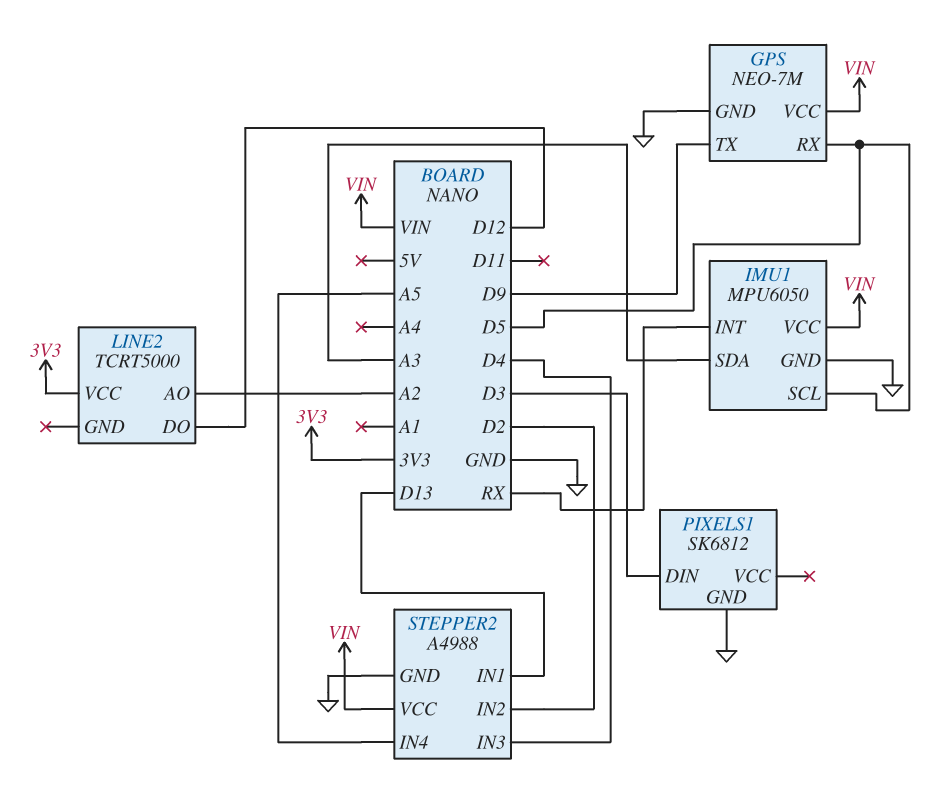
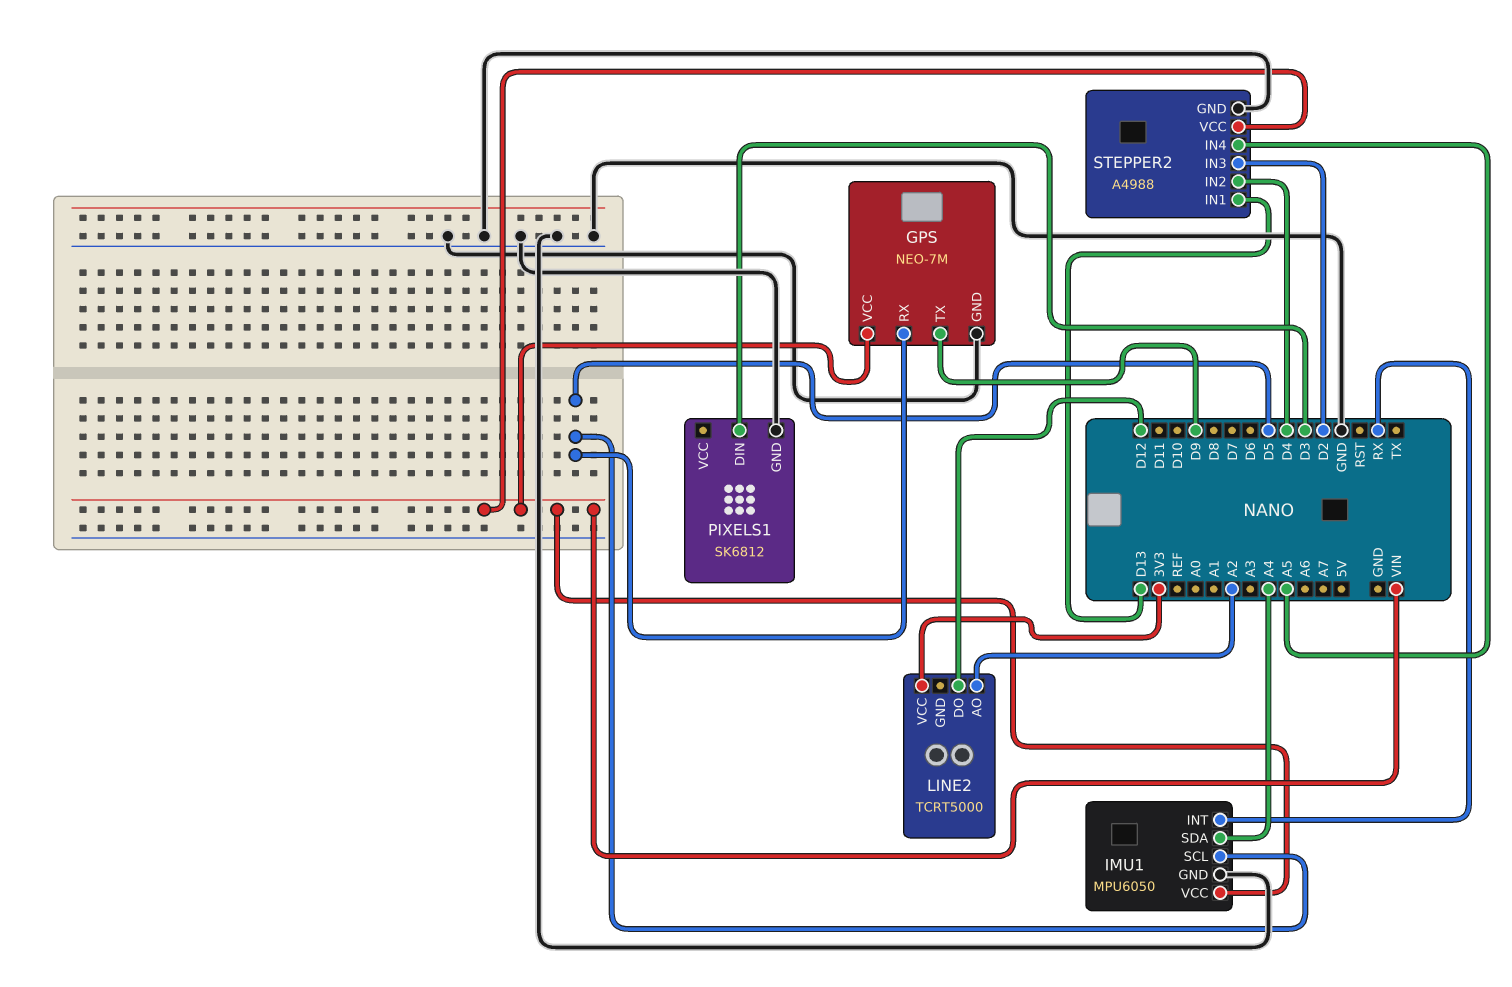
IMU1 pin SDA: A3 -> A4
STEPPER2 pin IN2: D2 -> D4
STEPPER2 pin IN3: D4 -> D2

